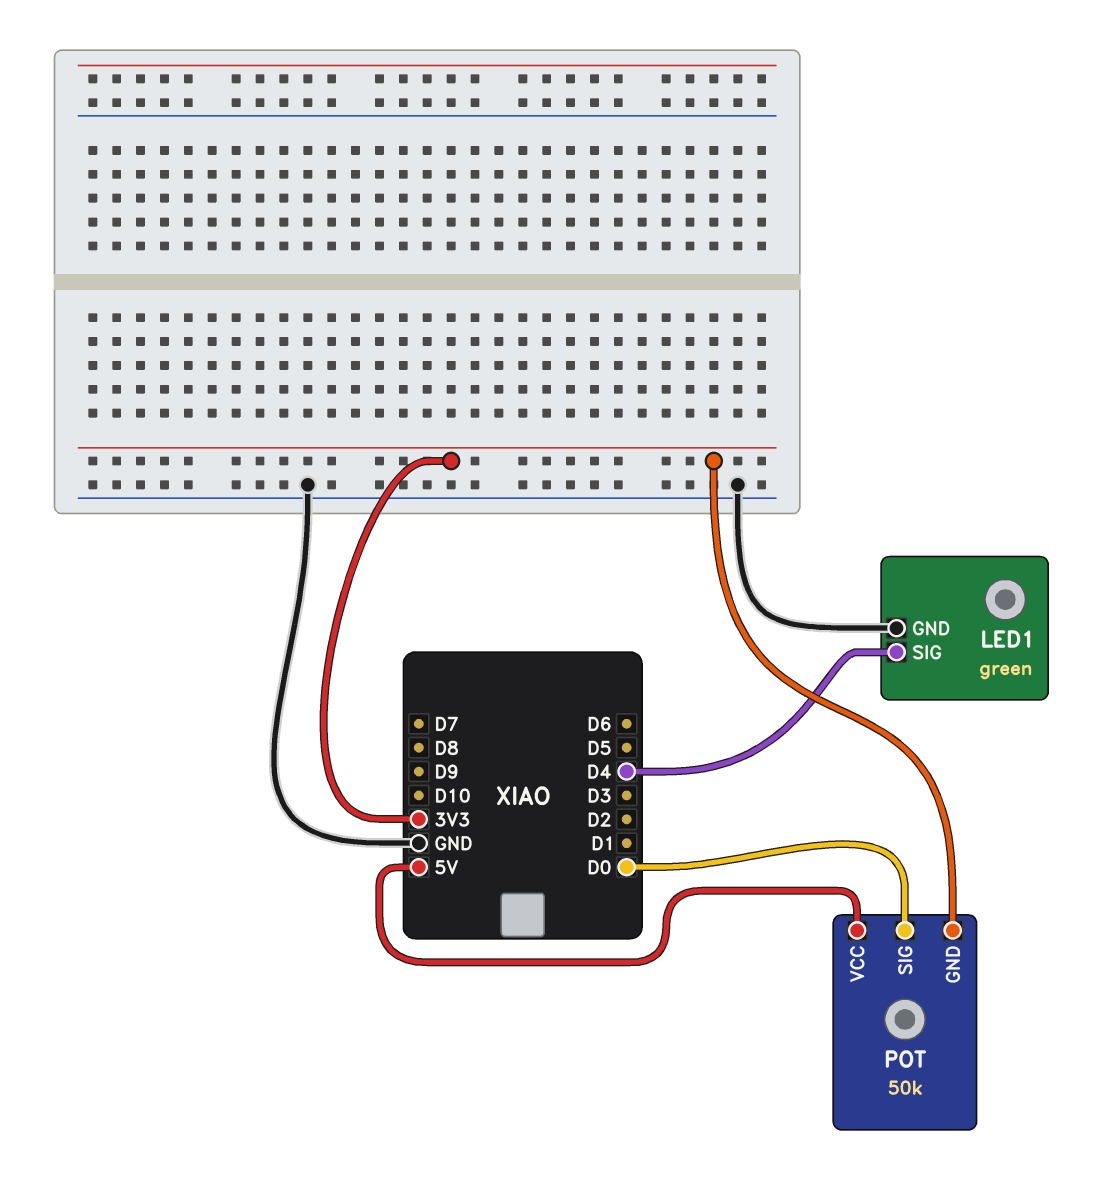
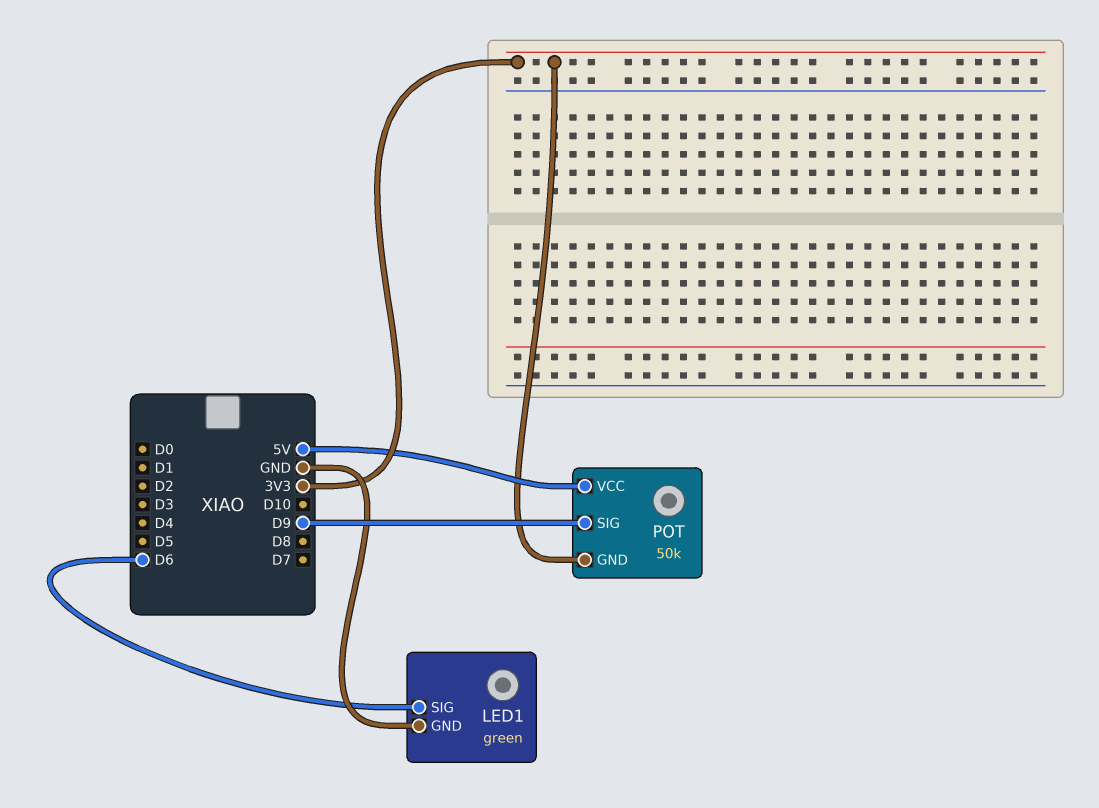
LED1 pin SIG: D4 -> D6
POT pin SIG: D0 -> D9

